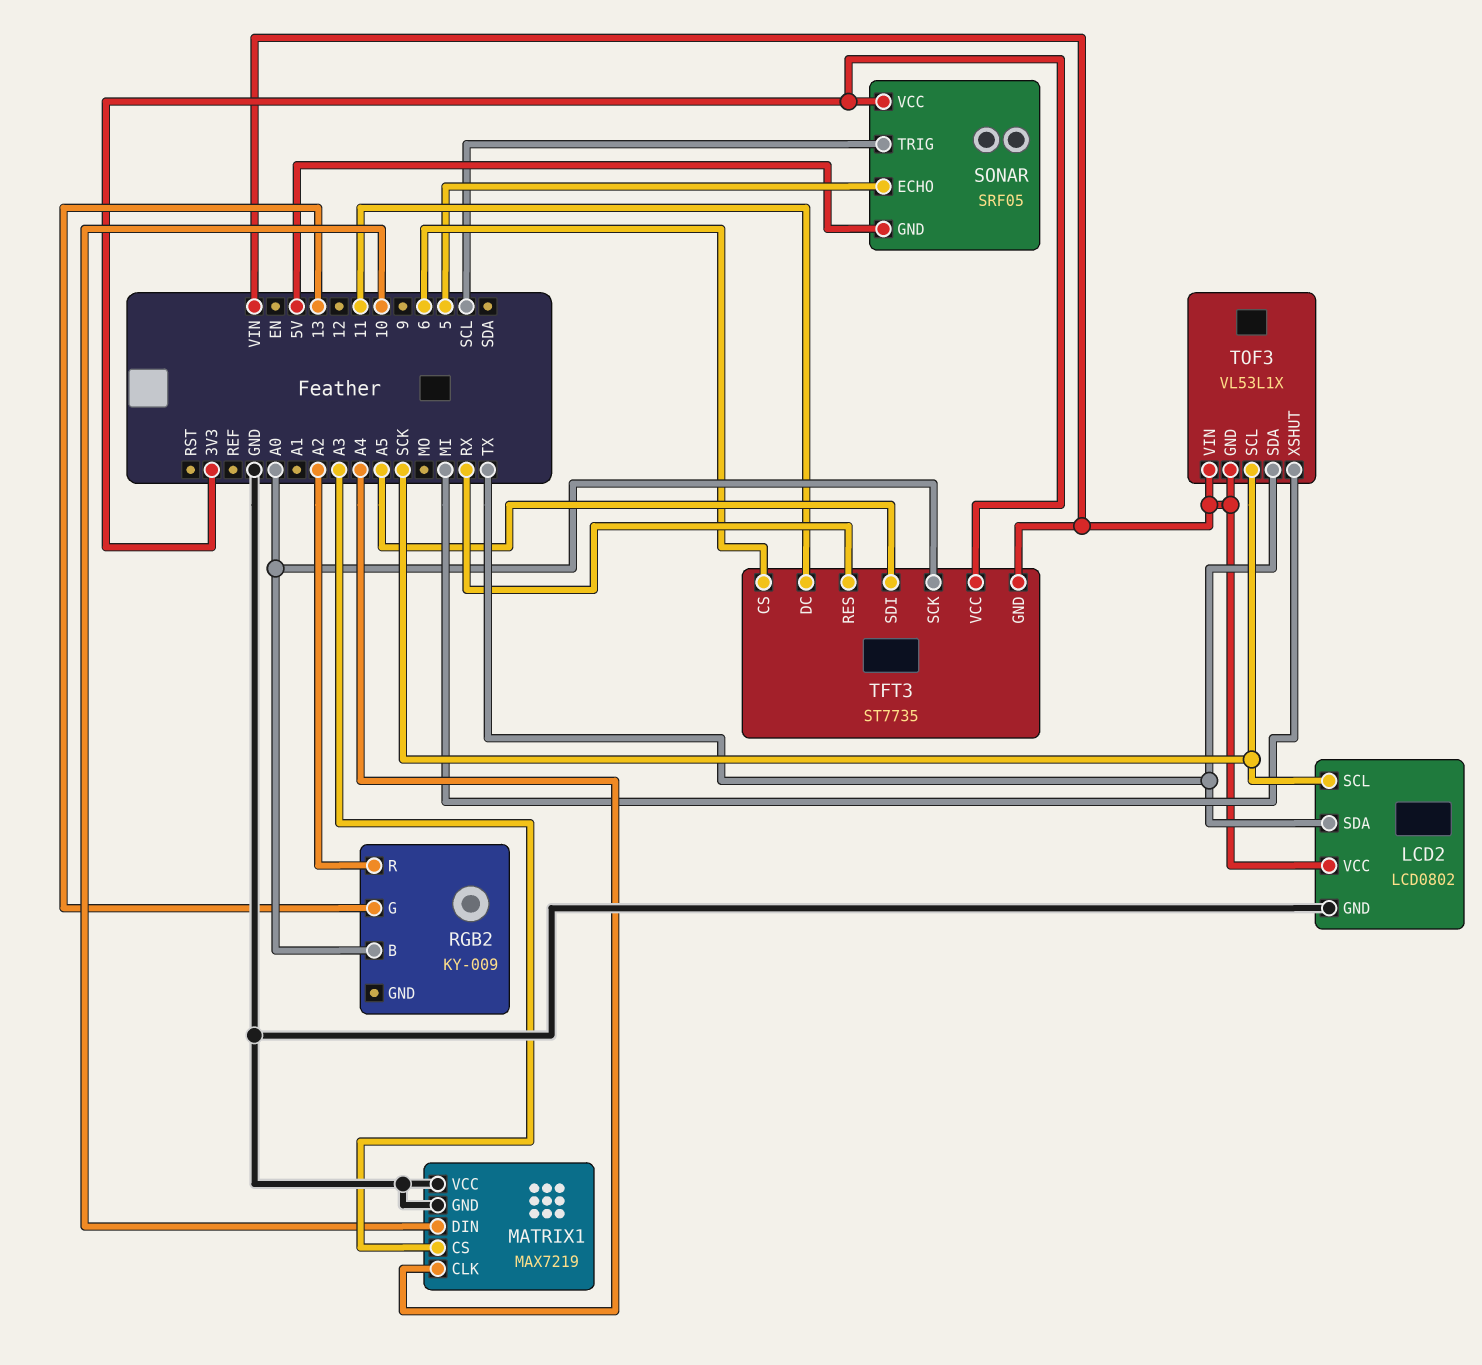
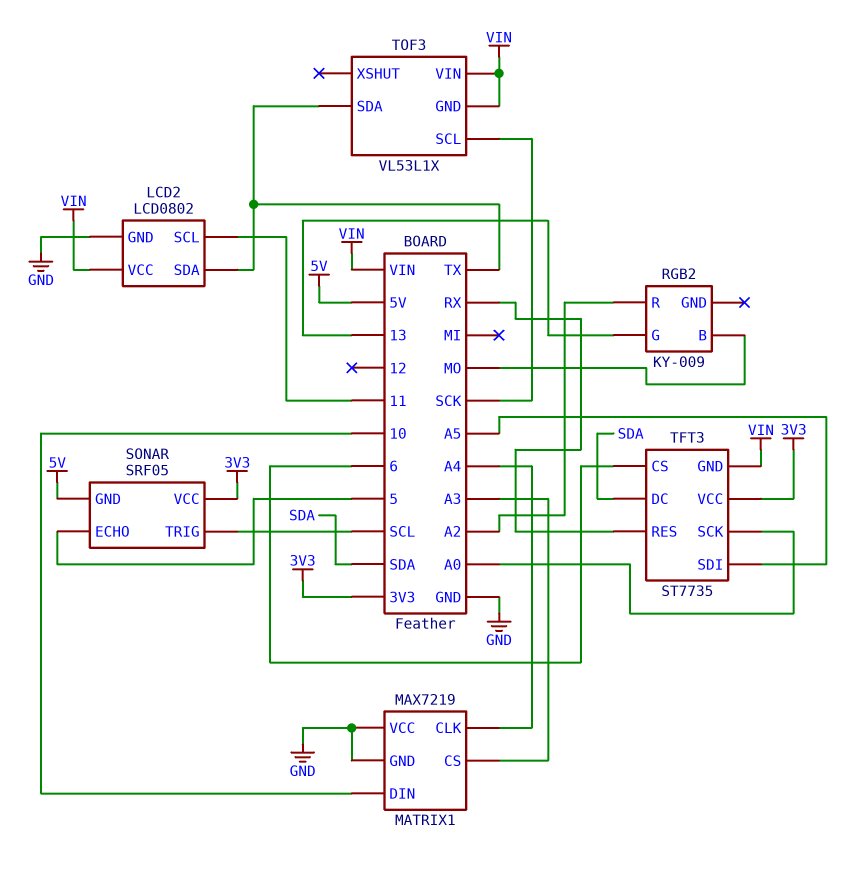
LCD2 pin SCL: SCK -> 11
RGB2 pin B: A0 -> MO
TFT3 pin DC: 11 -> SDA
TOF3 pin XSHUT: MI -> none

